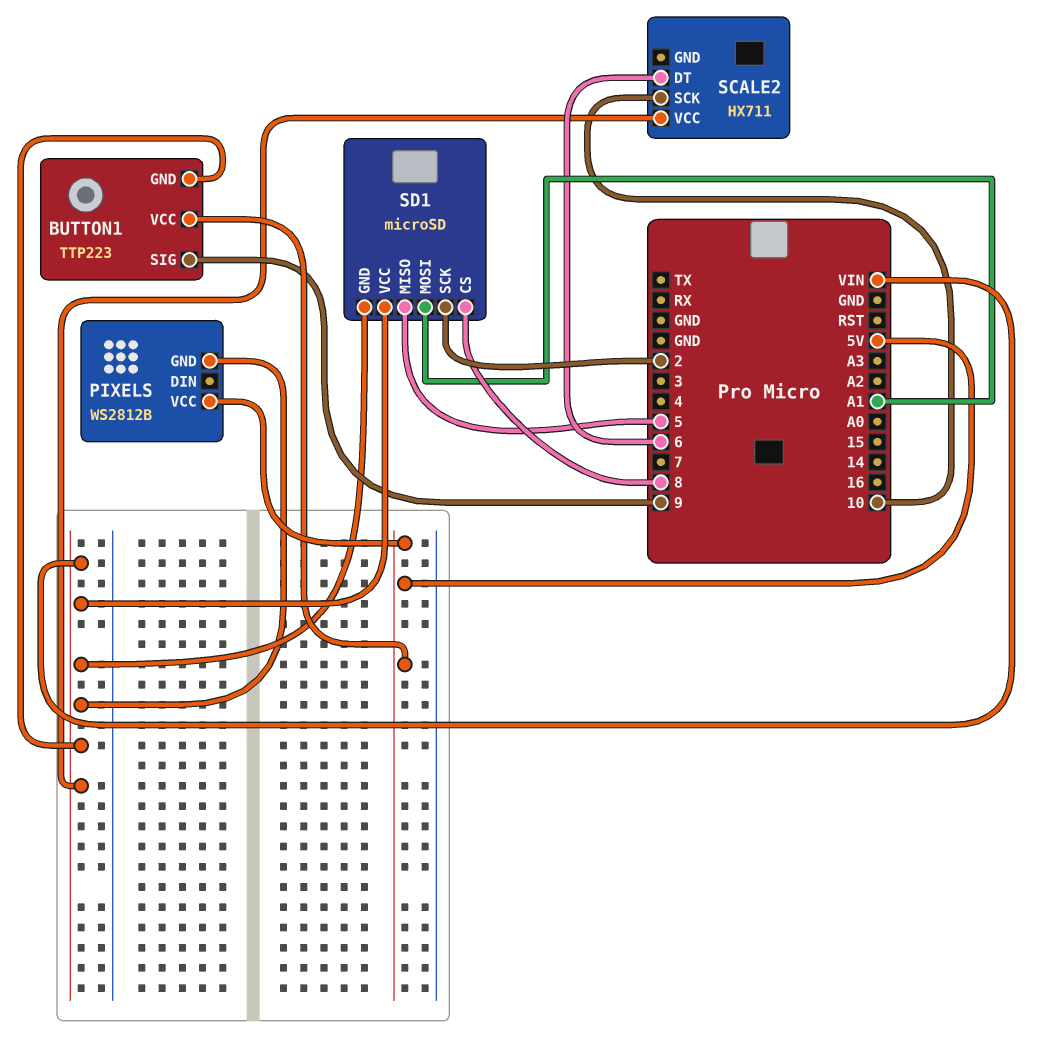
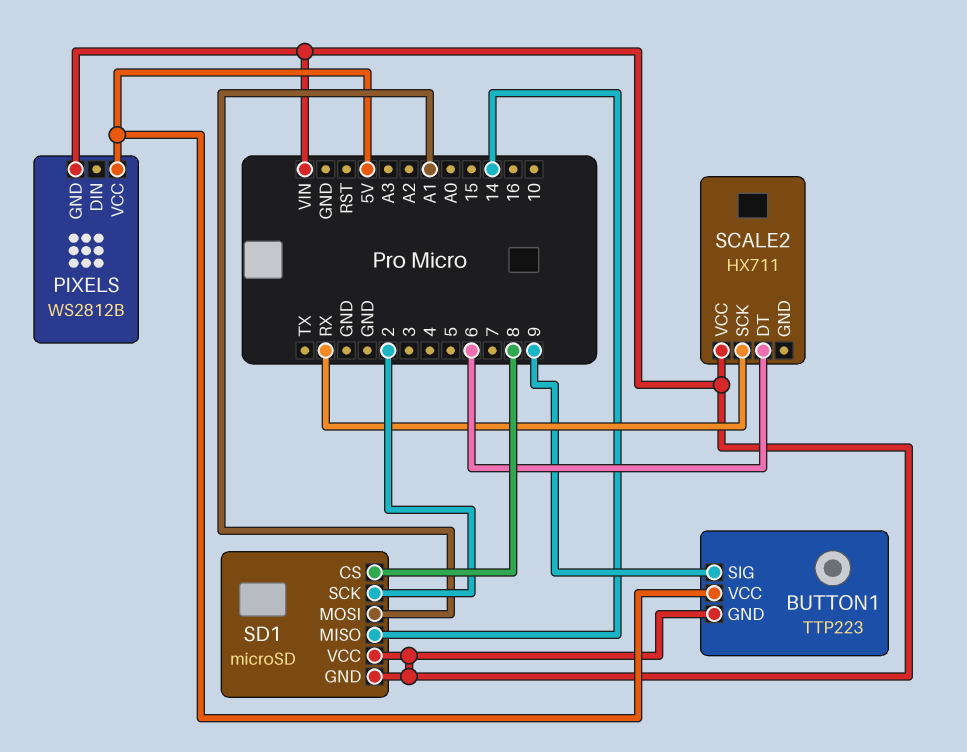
SCALE2 pin SCK: 10 -> RX
SD1 pin MISO: 5 -> 14

